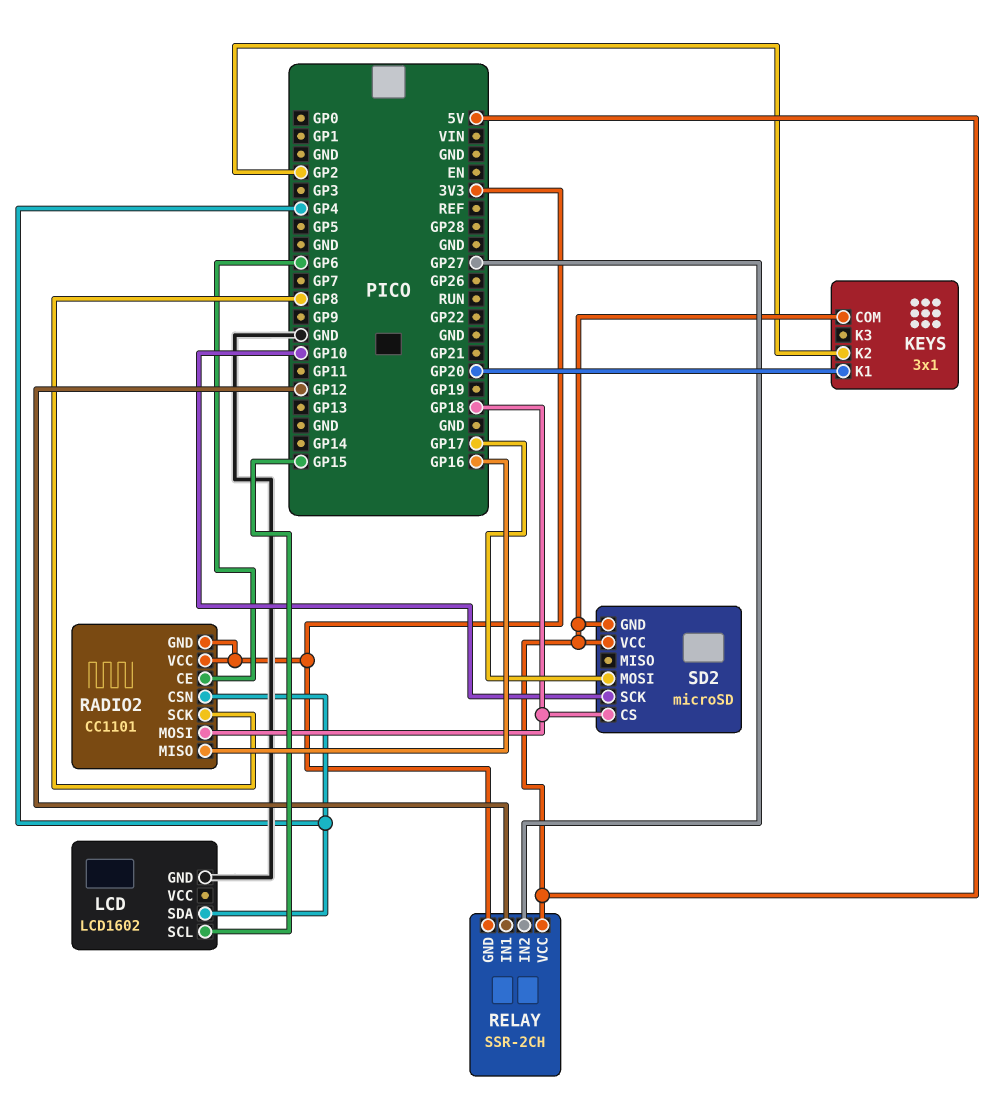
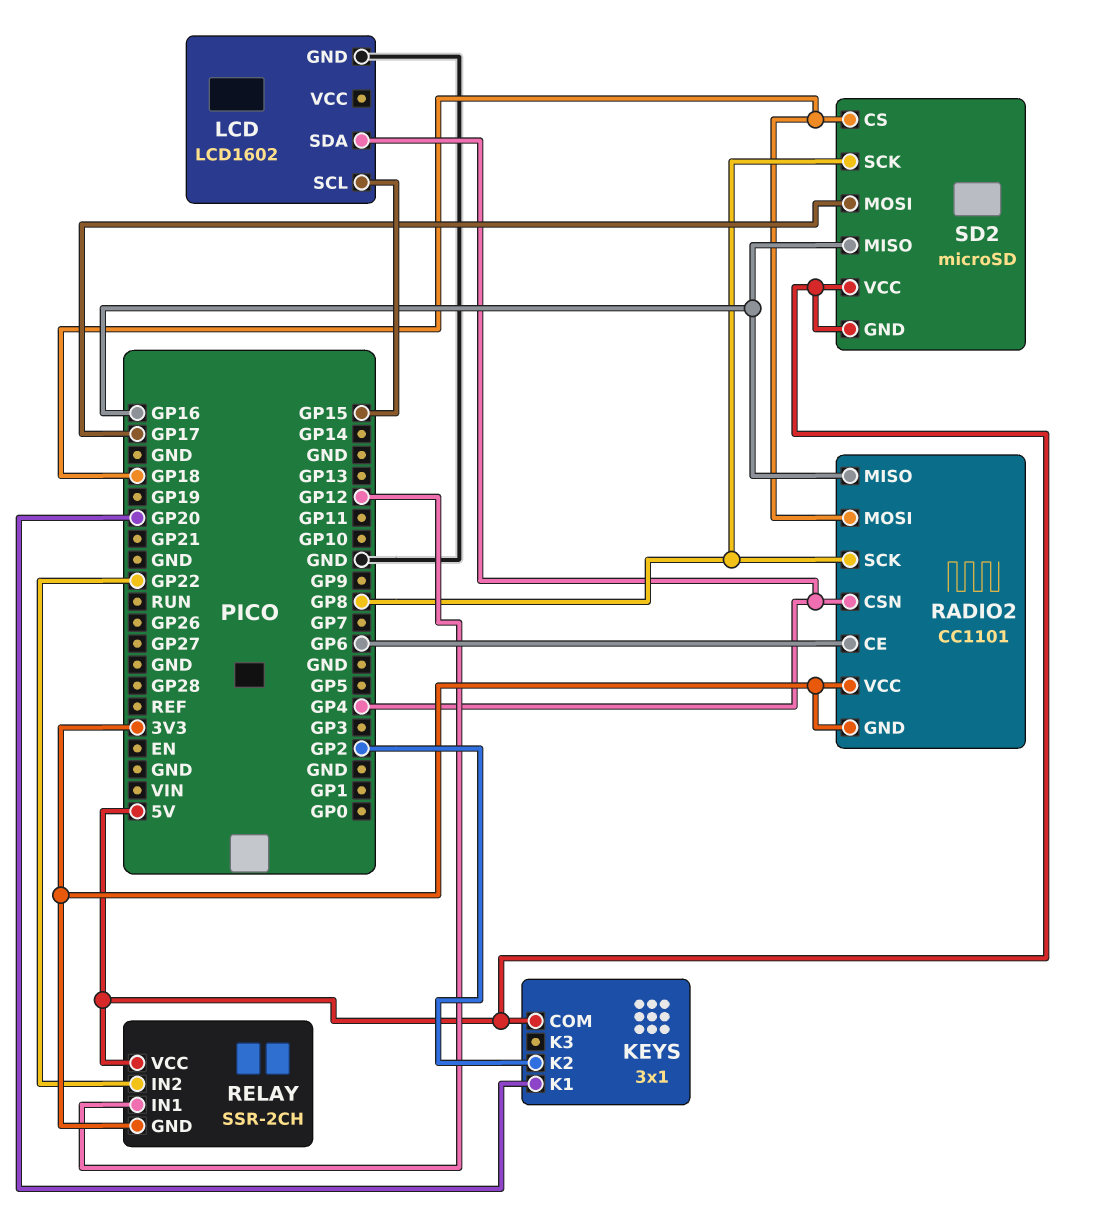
RELAY pin IN2: GP27 -> GP22
SD2 pin MISO: none -> GP16
SD2 pin SCK: GP10 -> GP8

